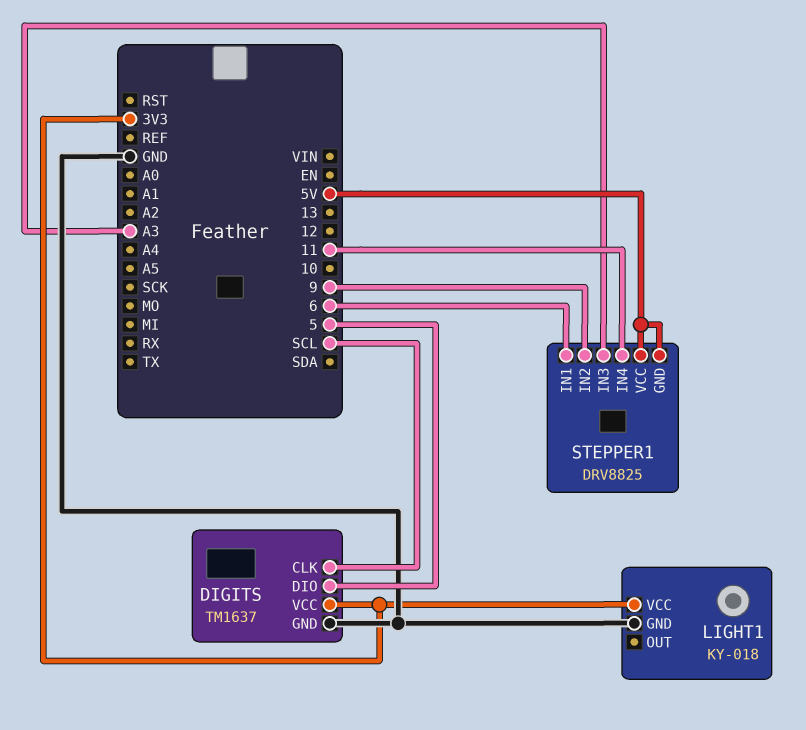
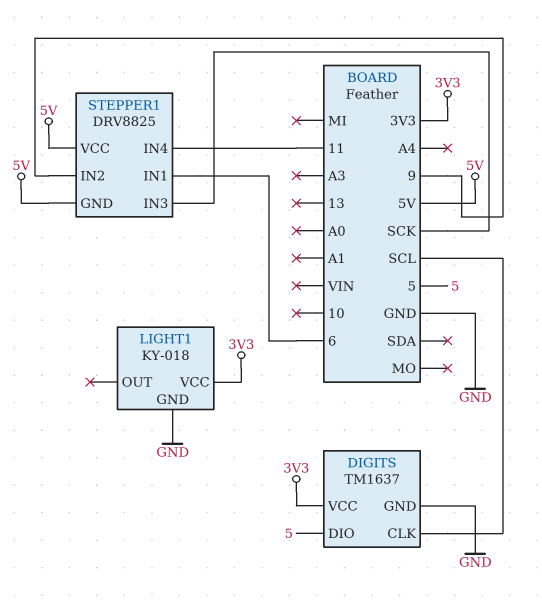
STEPPER1 pin IN3: A3 -> SCK

